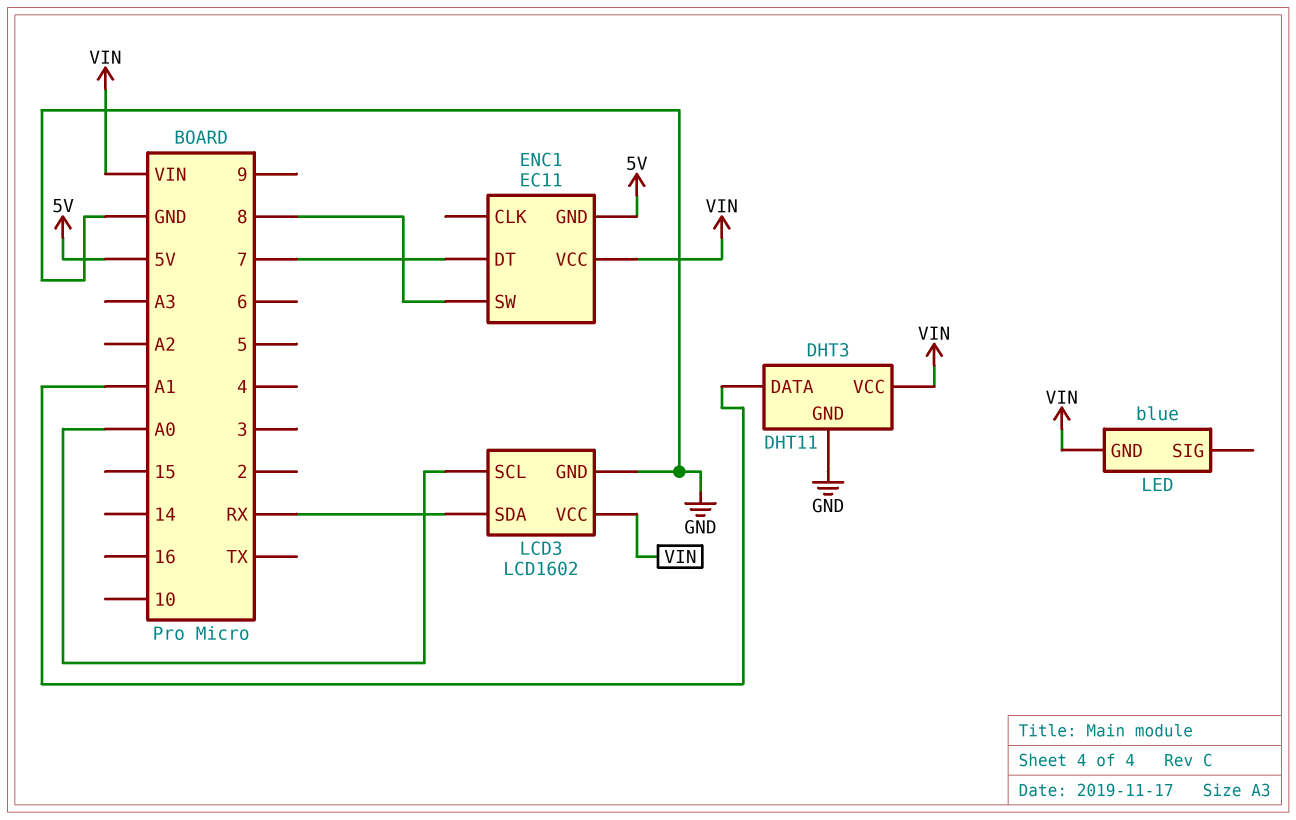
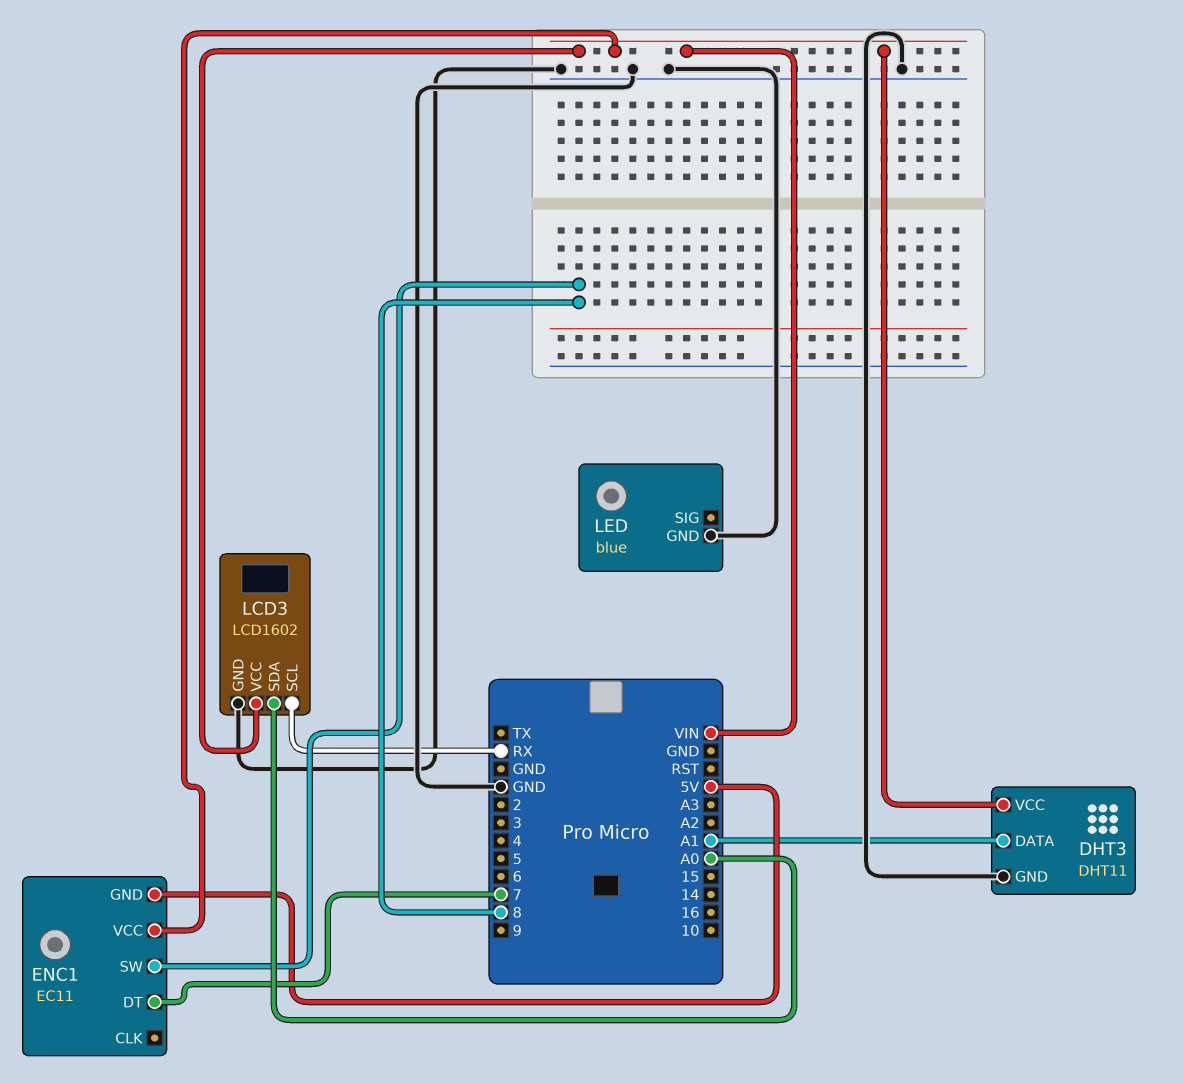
LCD3 pin SCL: A0 -> RX
LCD3 pin SDA: RX -> A0
LED pin GND: VIN -> GND

